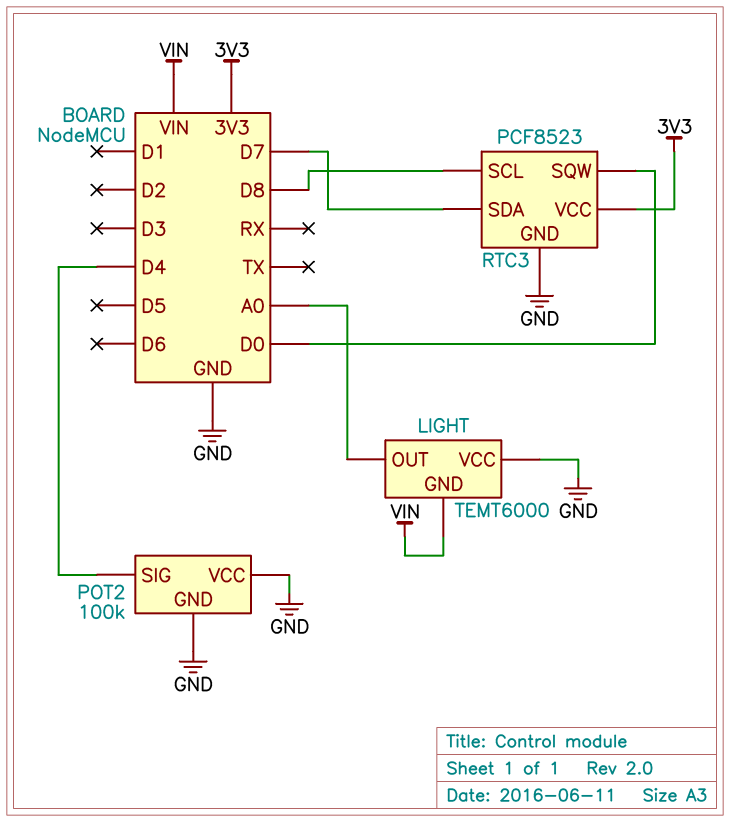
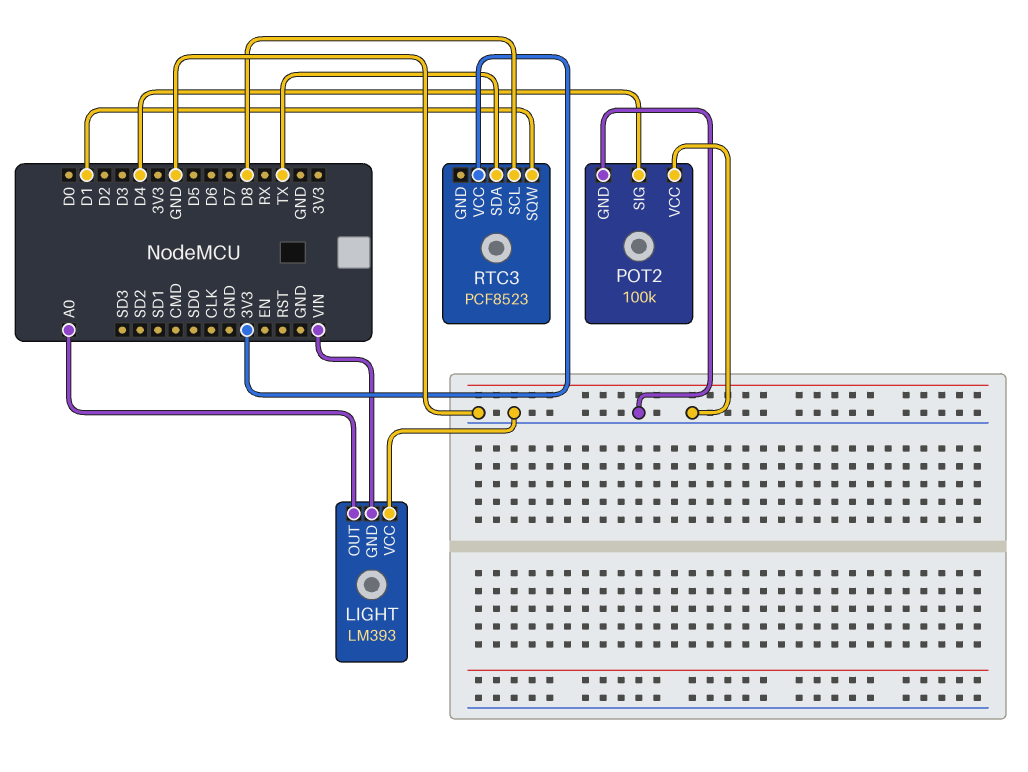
LIGHT: TEMT6000 -> LM393
RTC3 pin GND: GND -> none
RTC3 pin SDA: D7 -> TX
RTC3 pin SQW: D0 -> D1

